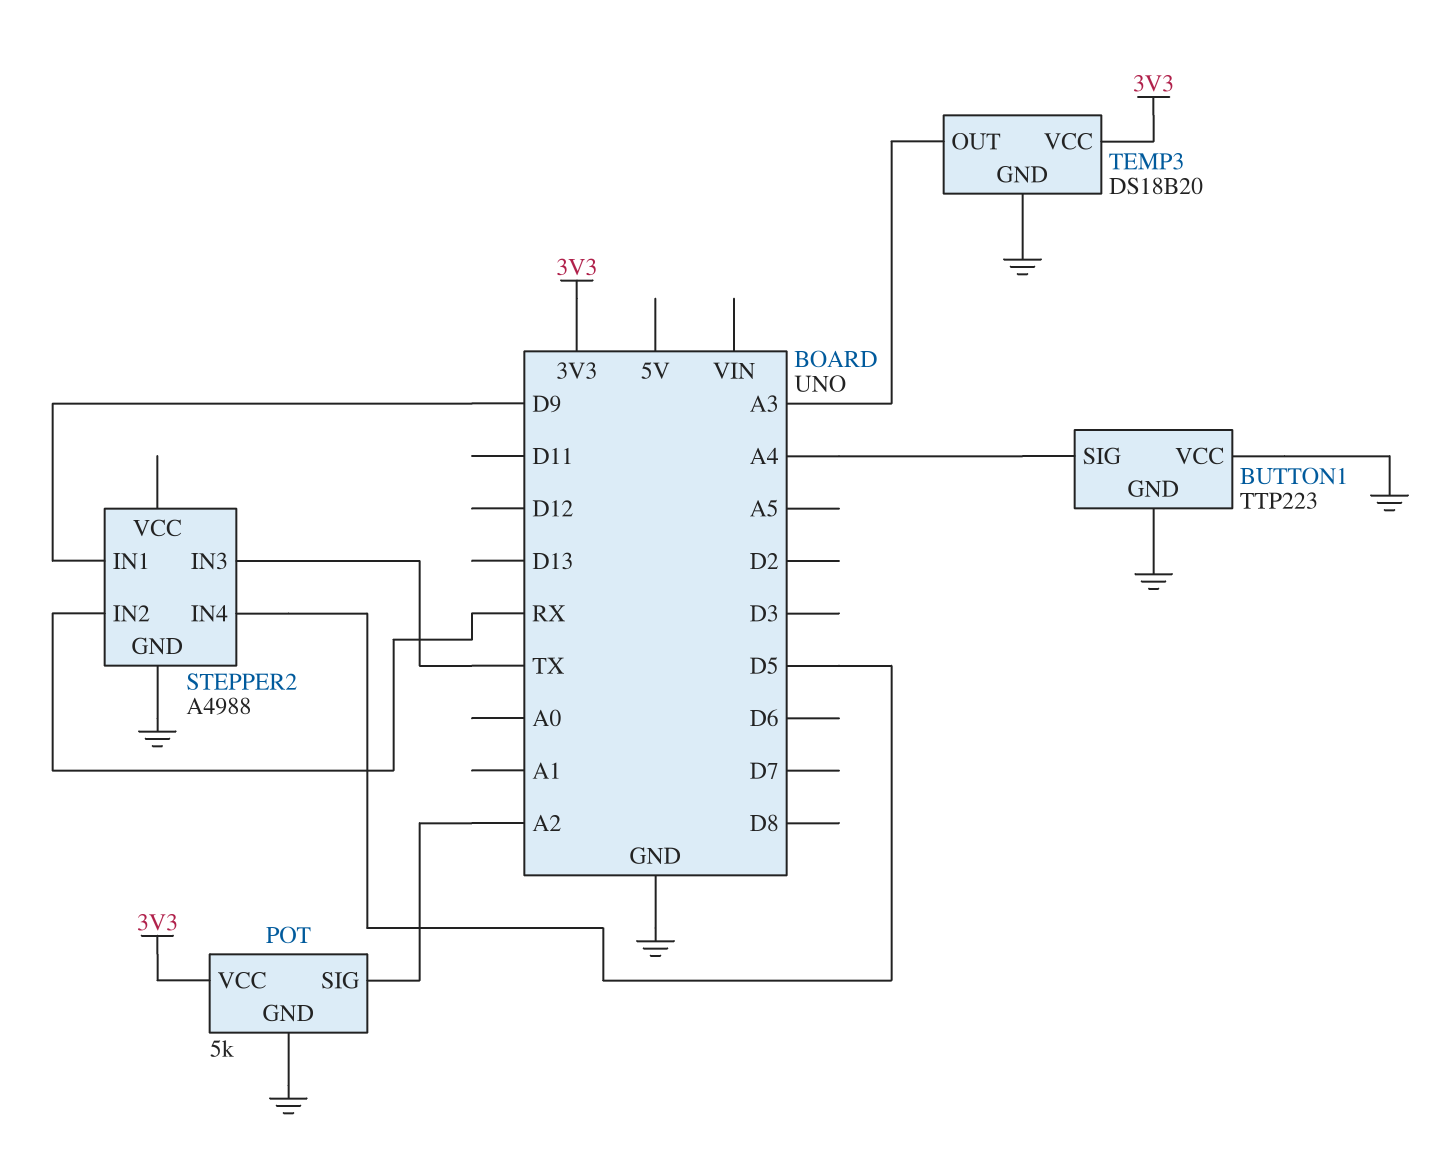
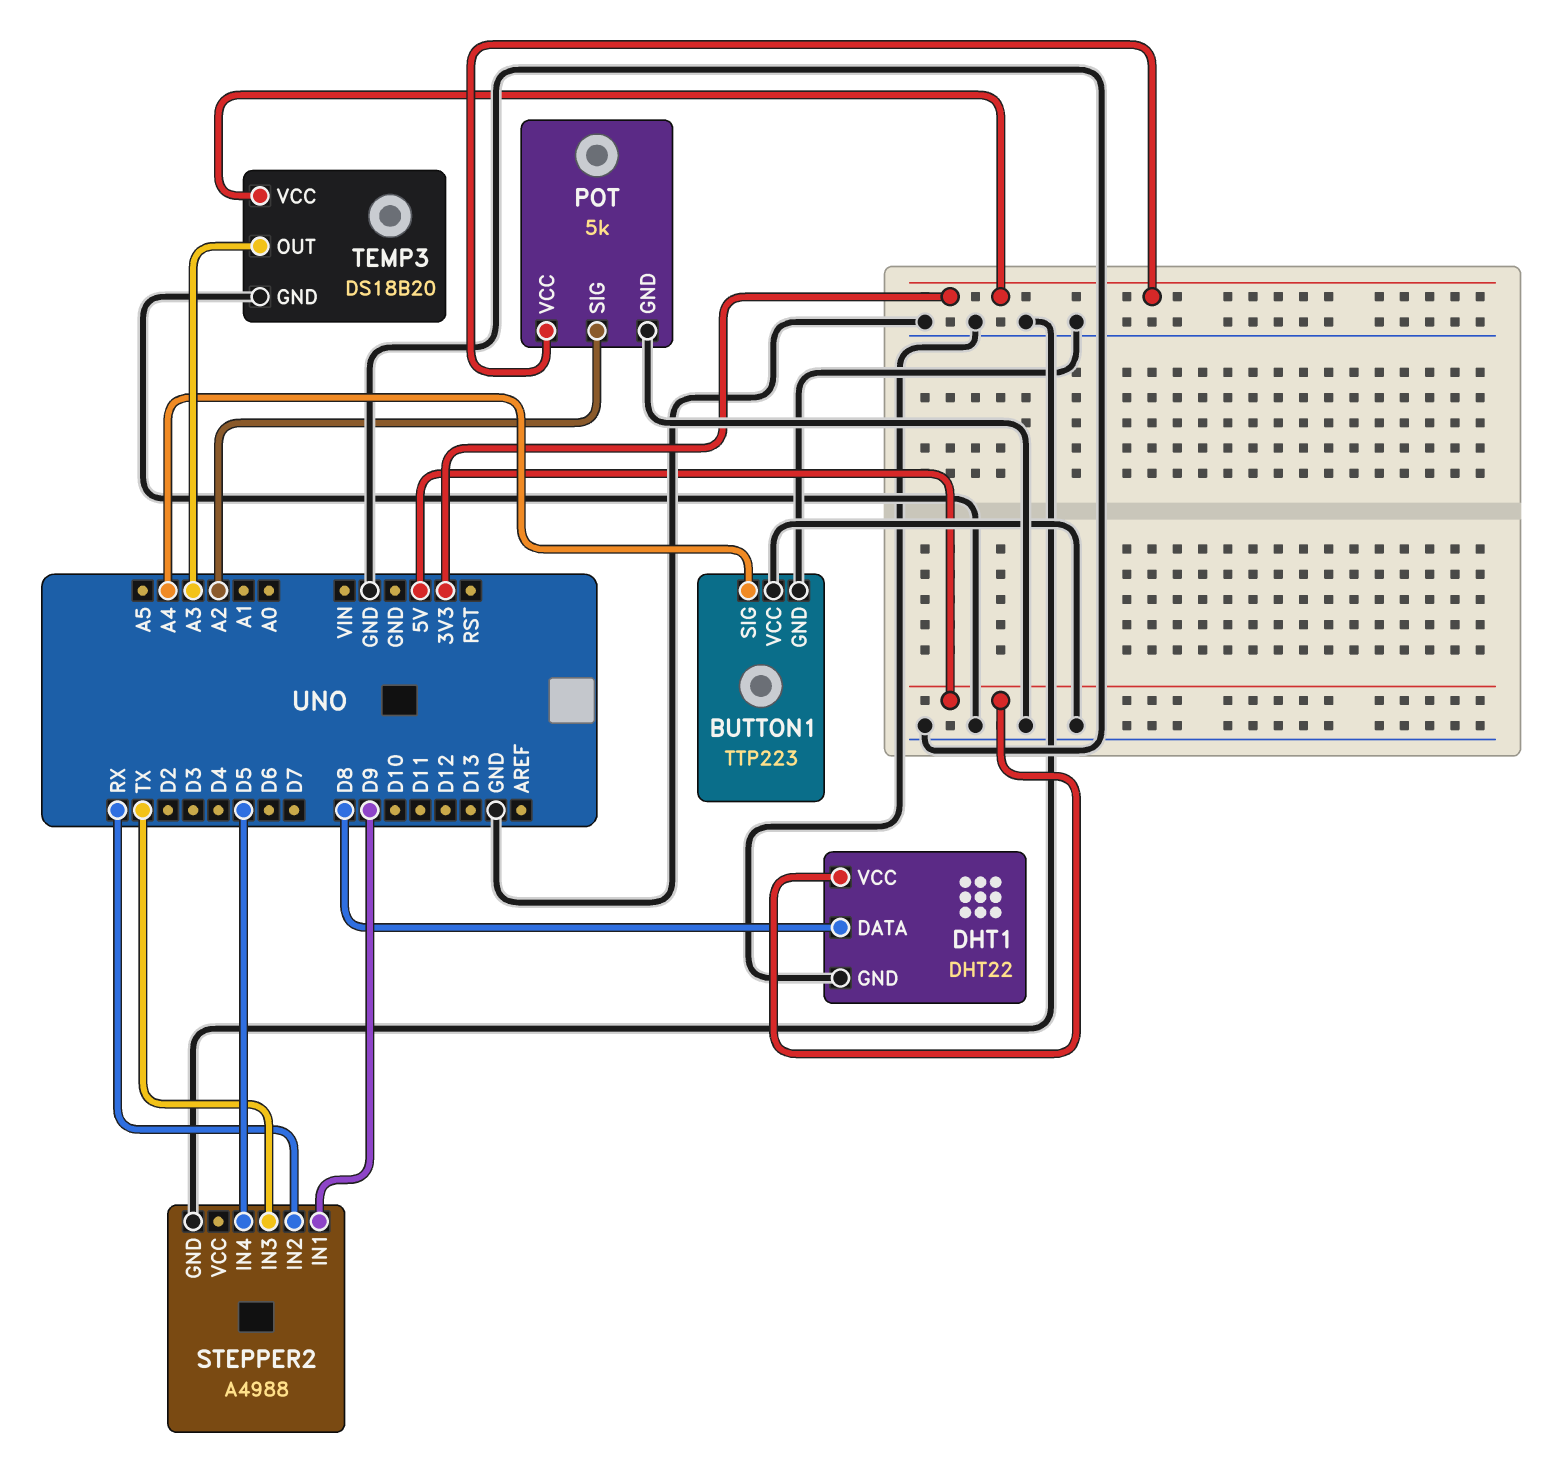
DHT1: none -> DHT22
DHT1 pin DATA: none -> D8
DHT1 pin GND: none -> GND
DHT1 pin VCC: none -> 5V

